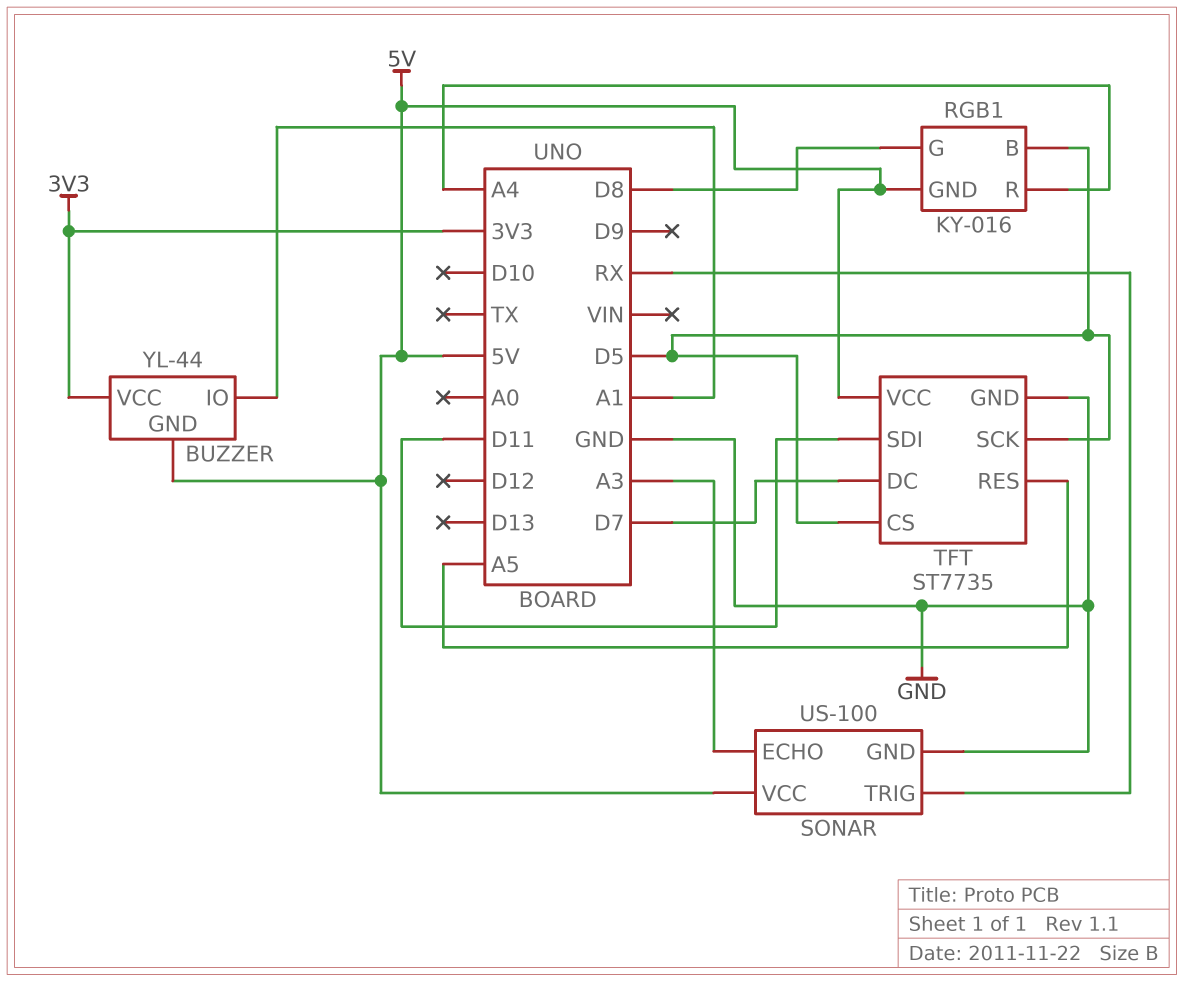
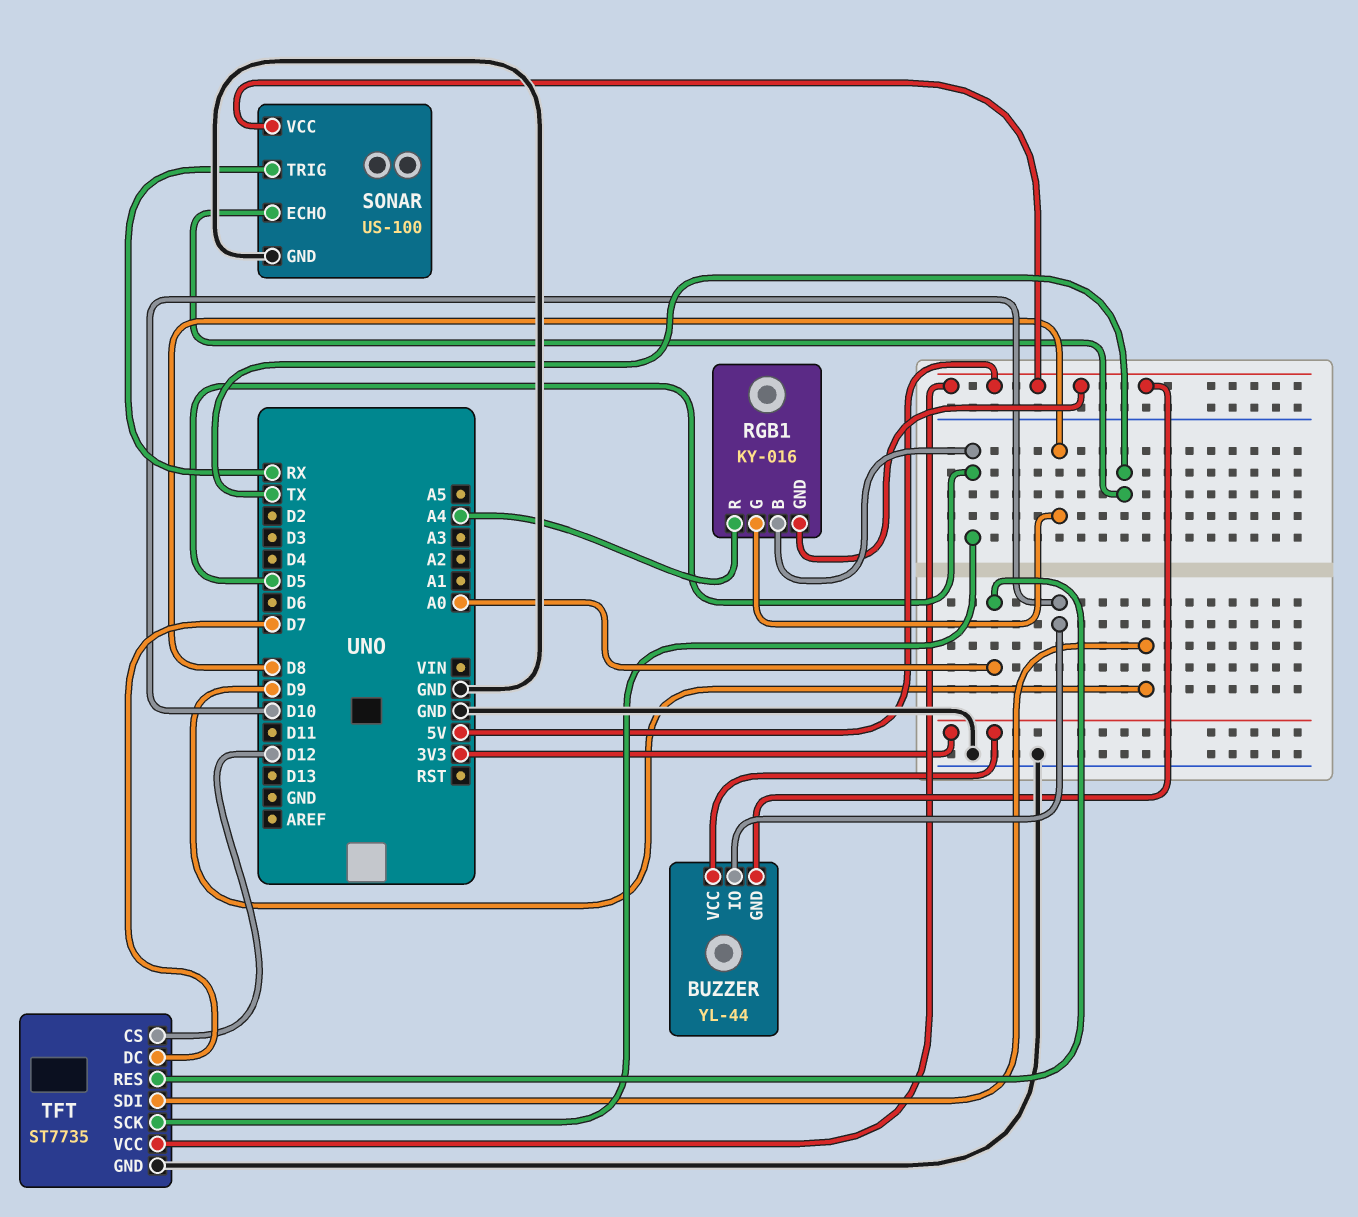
BUZZER pin IO: A1 -> D10
SONAR pin ECHO: A3 -> TX
TFT pin CS: D5 -> D12
TFT pin RES: A5 -> A0
TFT pin SDI: D11 -> D9

